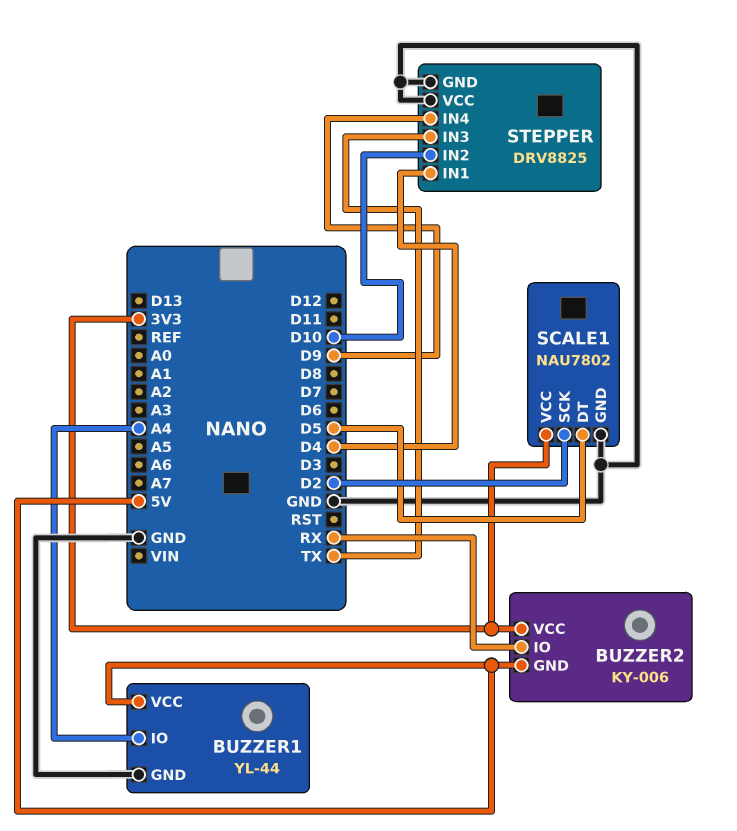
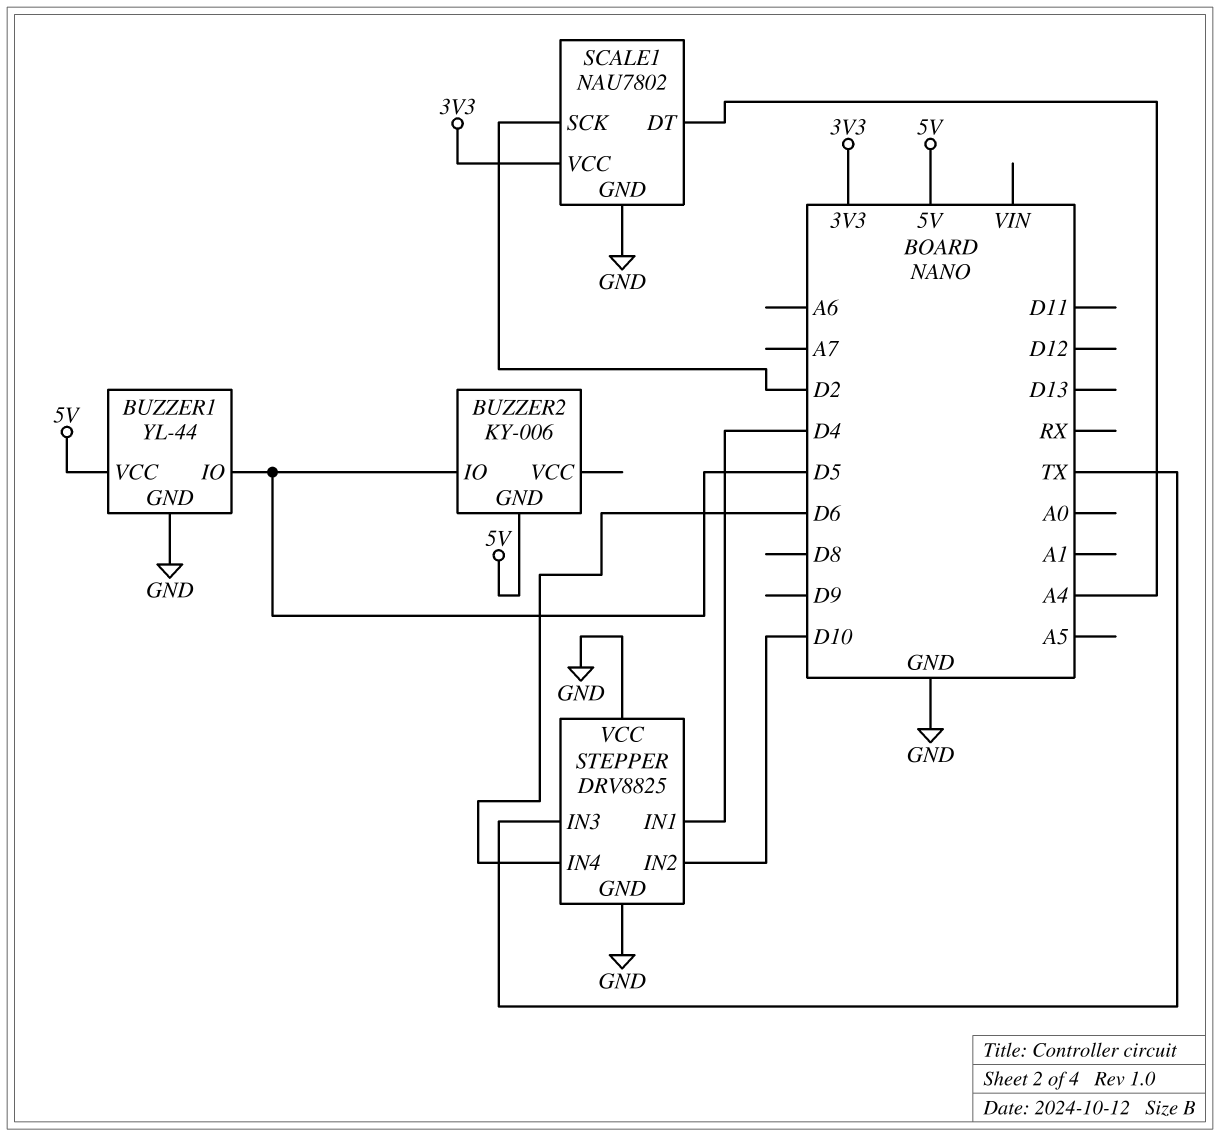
BUZZER1 pin IO: A4 -> D5
BUZZER2 pin IO: RX -> D5
BUZZER2 pin VCC: 3V3 -> none
SCALE1 pin DT: D5 -> A4
STEPPER pin IN4: D9 -> D6

